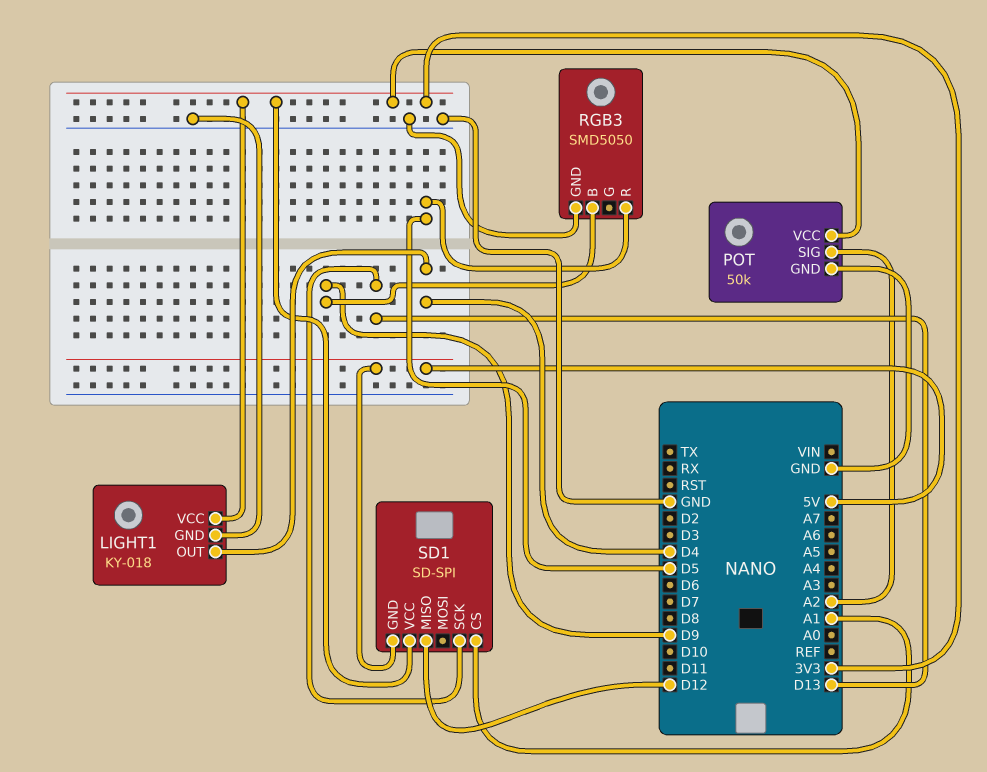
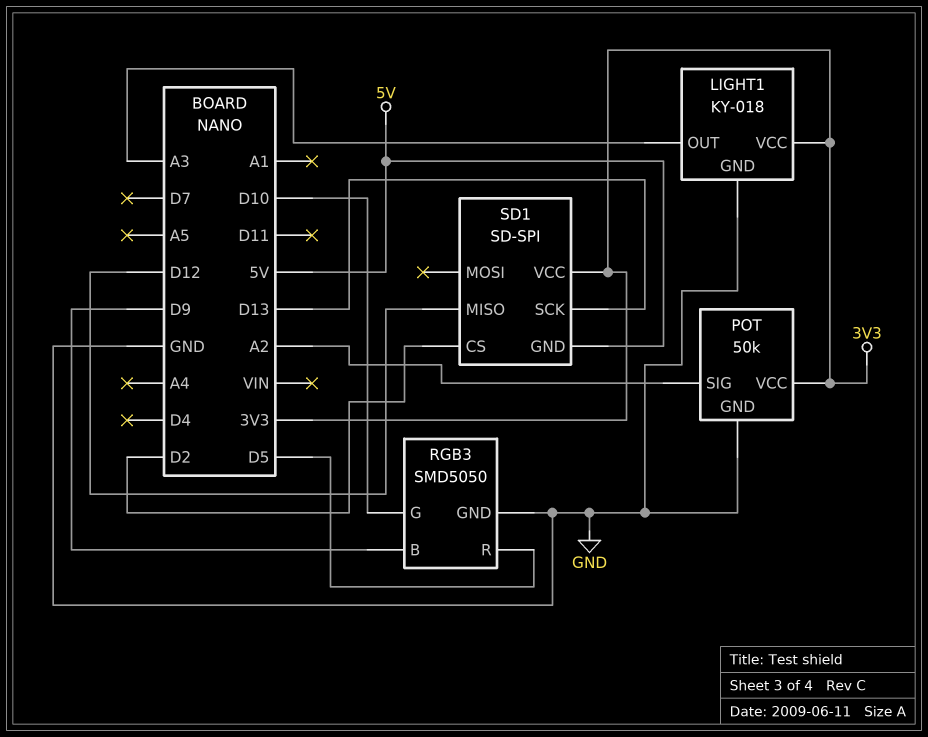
LIGHT1 pin OUT: D4 -> A3
RGB3 pin G: none -> D10
SD1 pin CS: A1 -> D2

